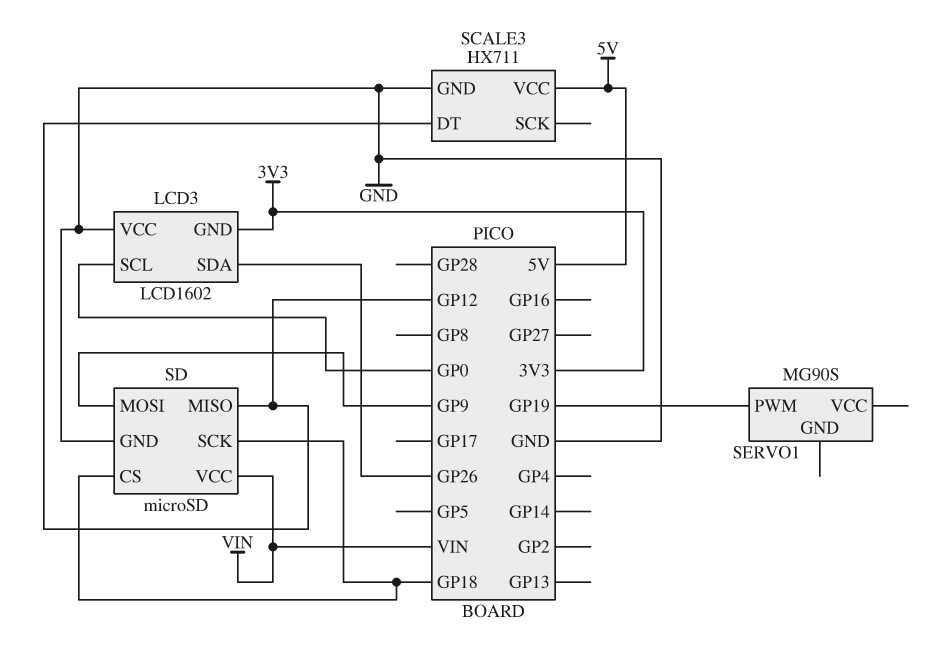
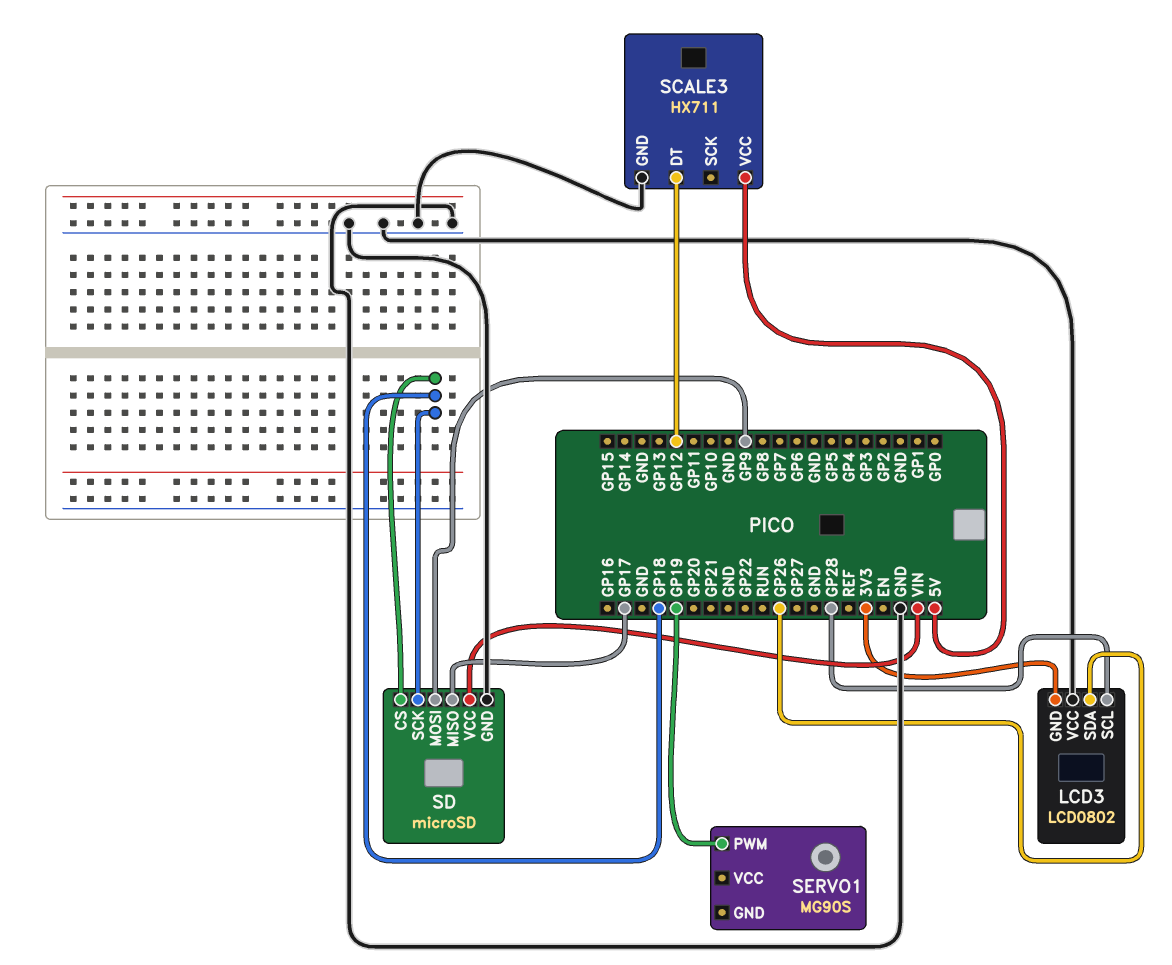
LCD3: LCD1602 -> LCD0802
LCD3 pin SCL: GP0 -> GP28
SD pin MISO: GP12 -> GP17

